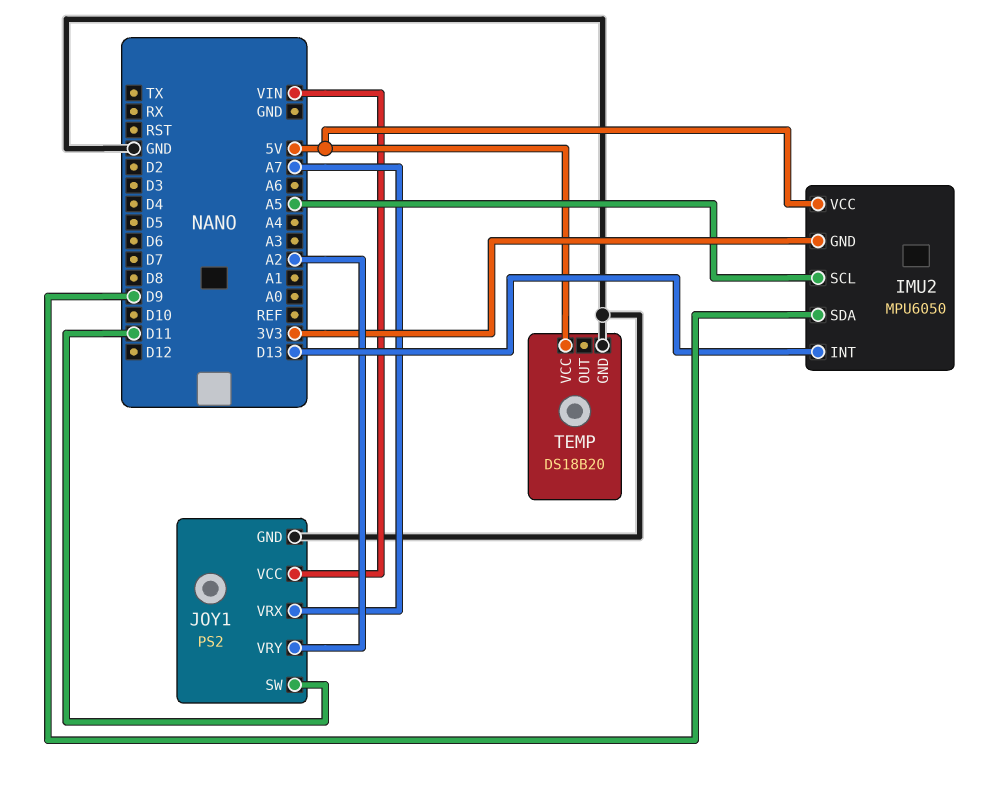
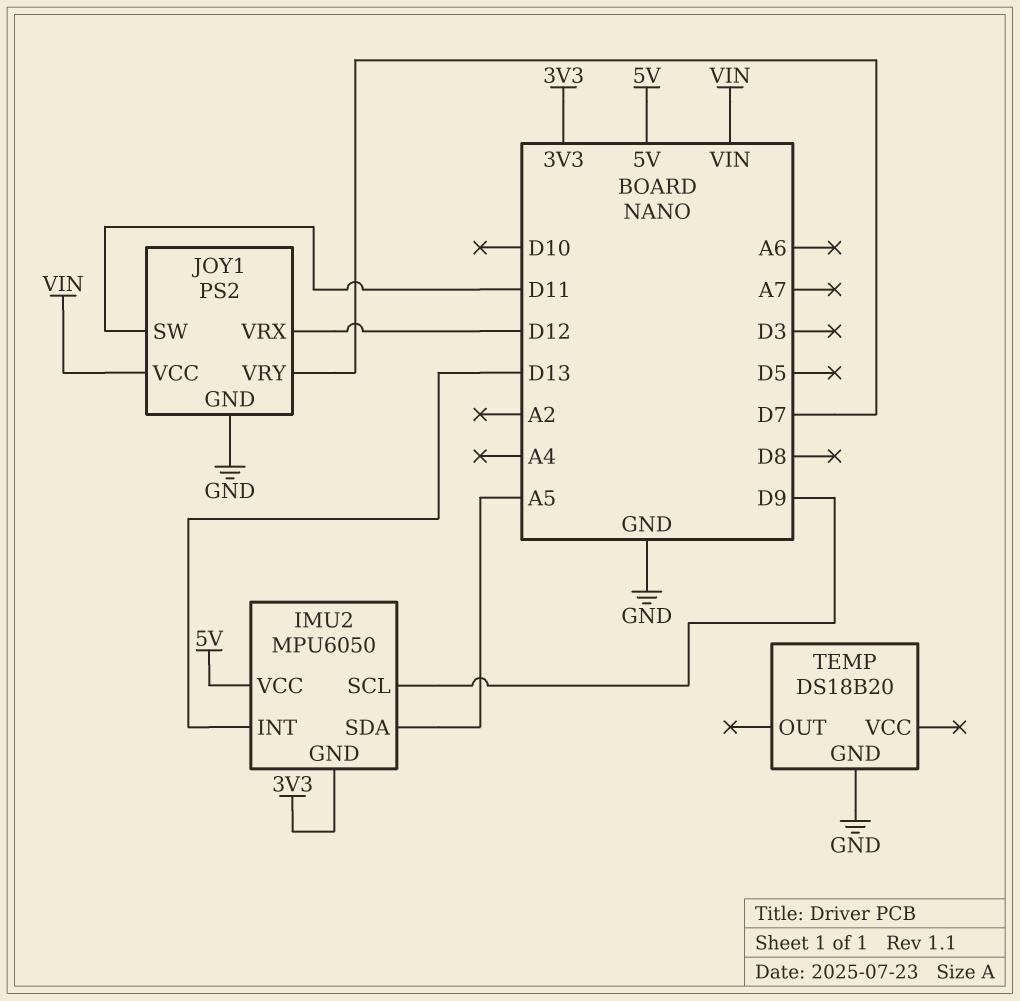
IMU2 pin SCL: A5 -> D9
IMU2 pin SDA: D9 -> A5
JOY1 pin VRX: A7 -> D12
JOY1 pin VRY: A2 -> D7
TEMP pin VCC: 5V -> none

